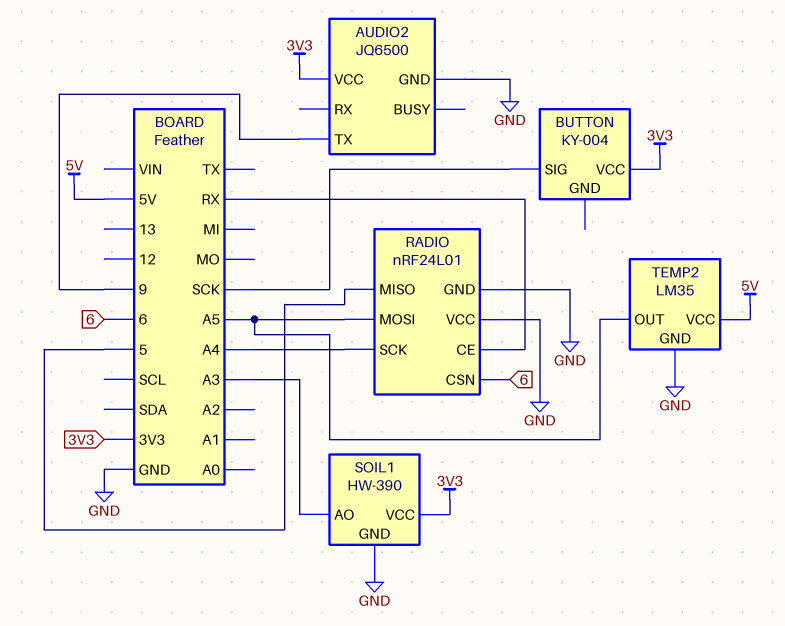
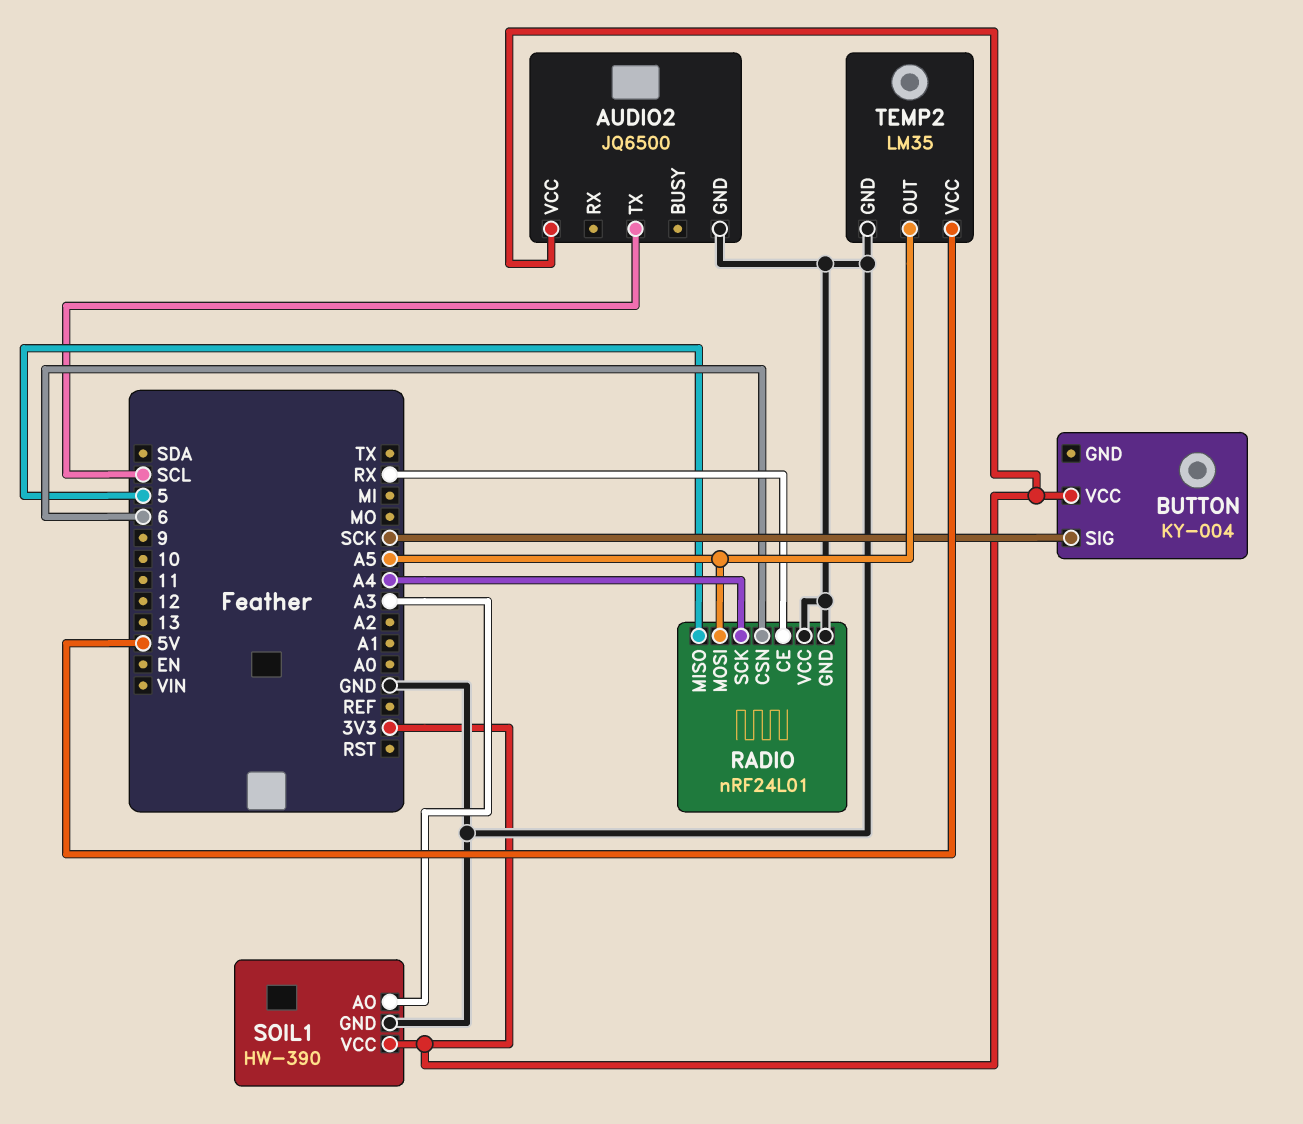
AUDIO2 pin TX: 9 -> SCL

